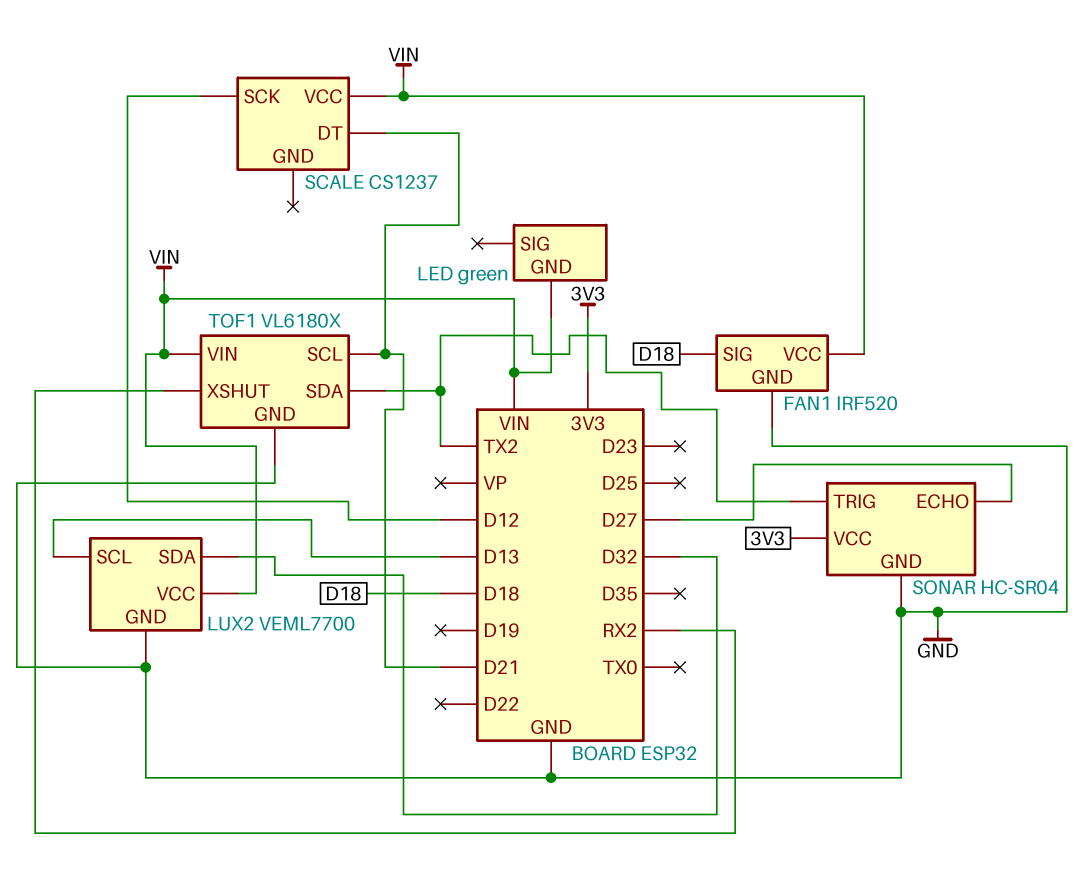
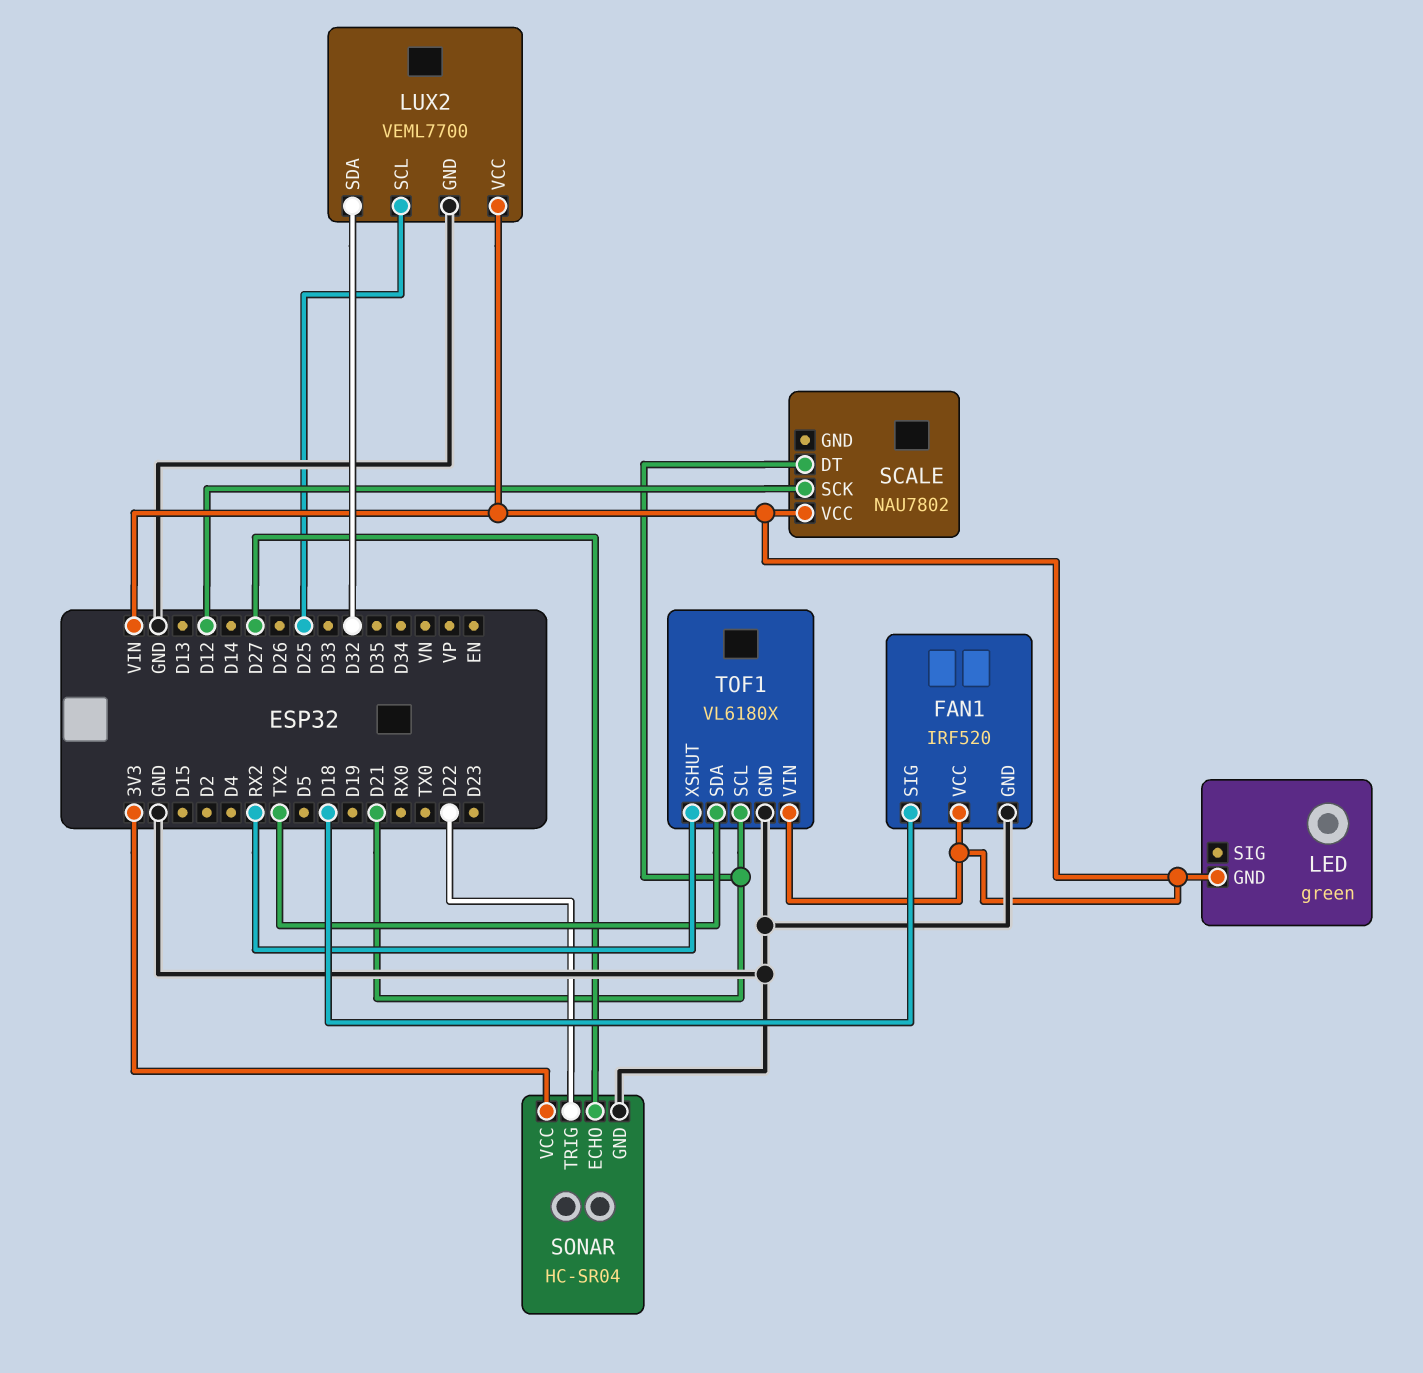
LUX2 pin SCL: D13 -> D25
SCALE: CS1237 -> NAU7802
SONAR pin TRIG: TX2 -> D22

